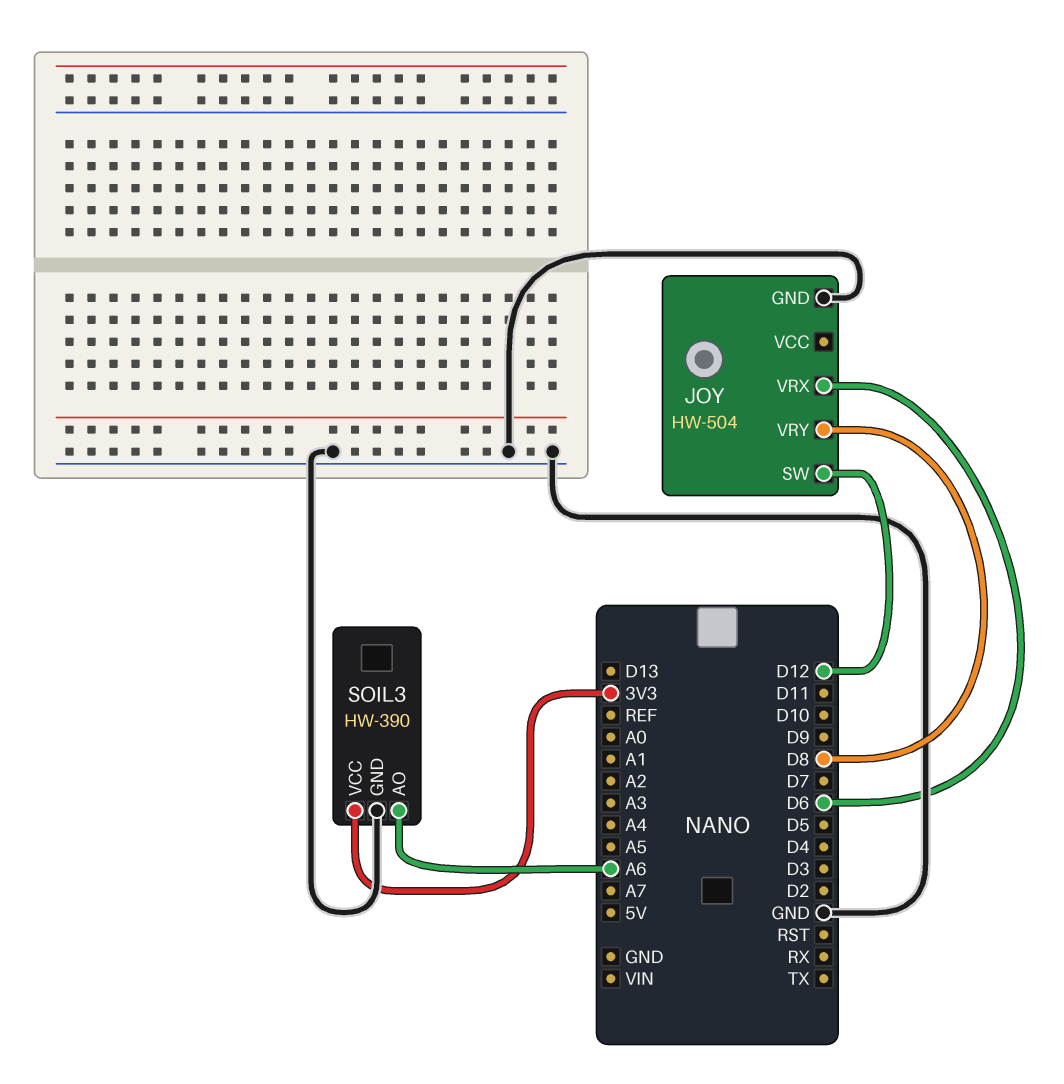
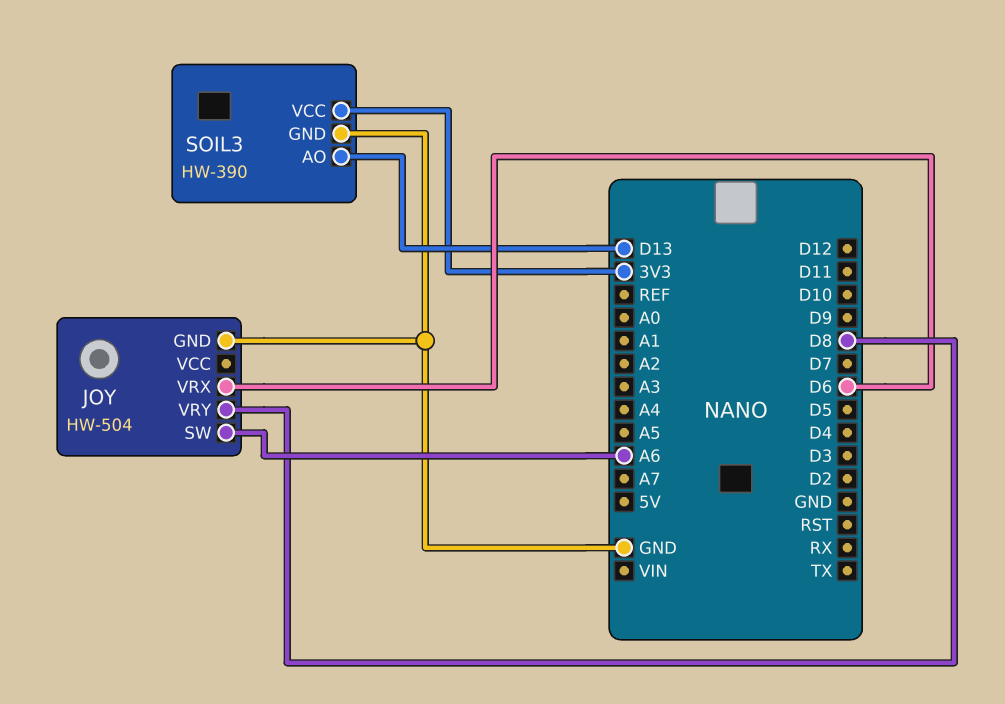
JOY pin SW: D12 -> A6
SOIL3 pin AO: A6 -> D13

